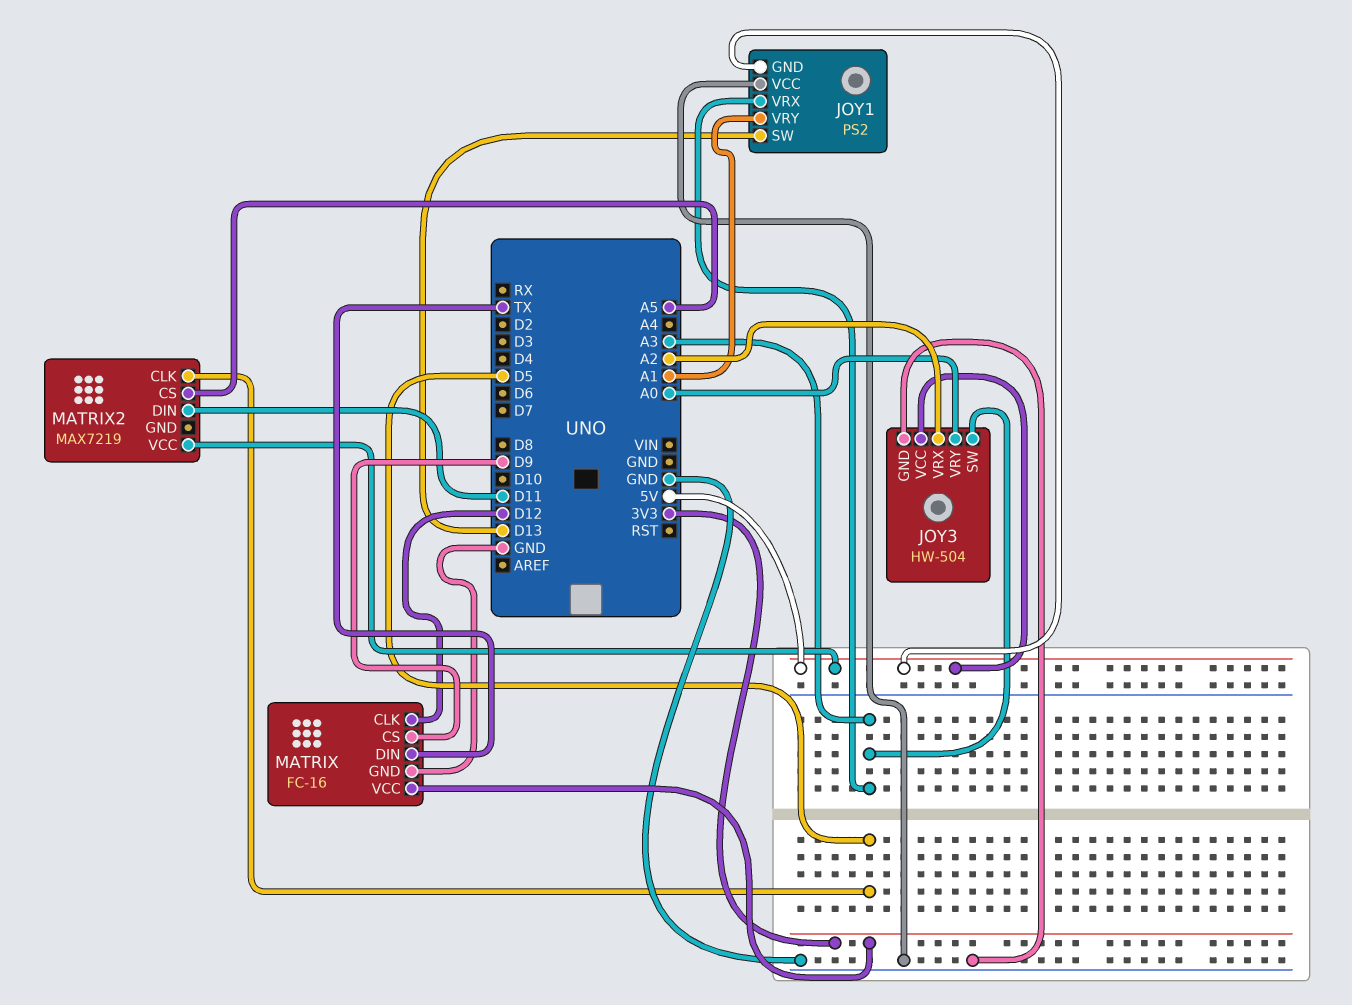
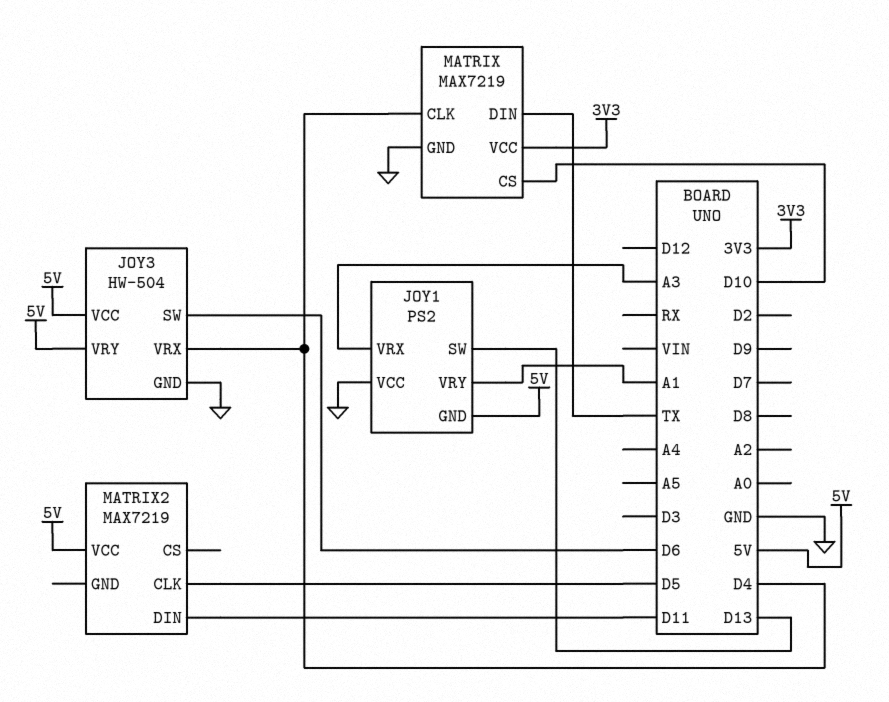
JOY3 pin SW: A3 -> D6
JOY3 pin VRX: A2 -> D4
JOY3 pin VRY: A0 -> 5V
MATRIX: FC-16 -> MAX7219
MATRIX pin CLK: D12 -> D4
MATRIX pin CS: D9 -> D10
MATRIX2 pin CS: A5 -> none

